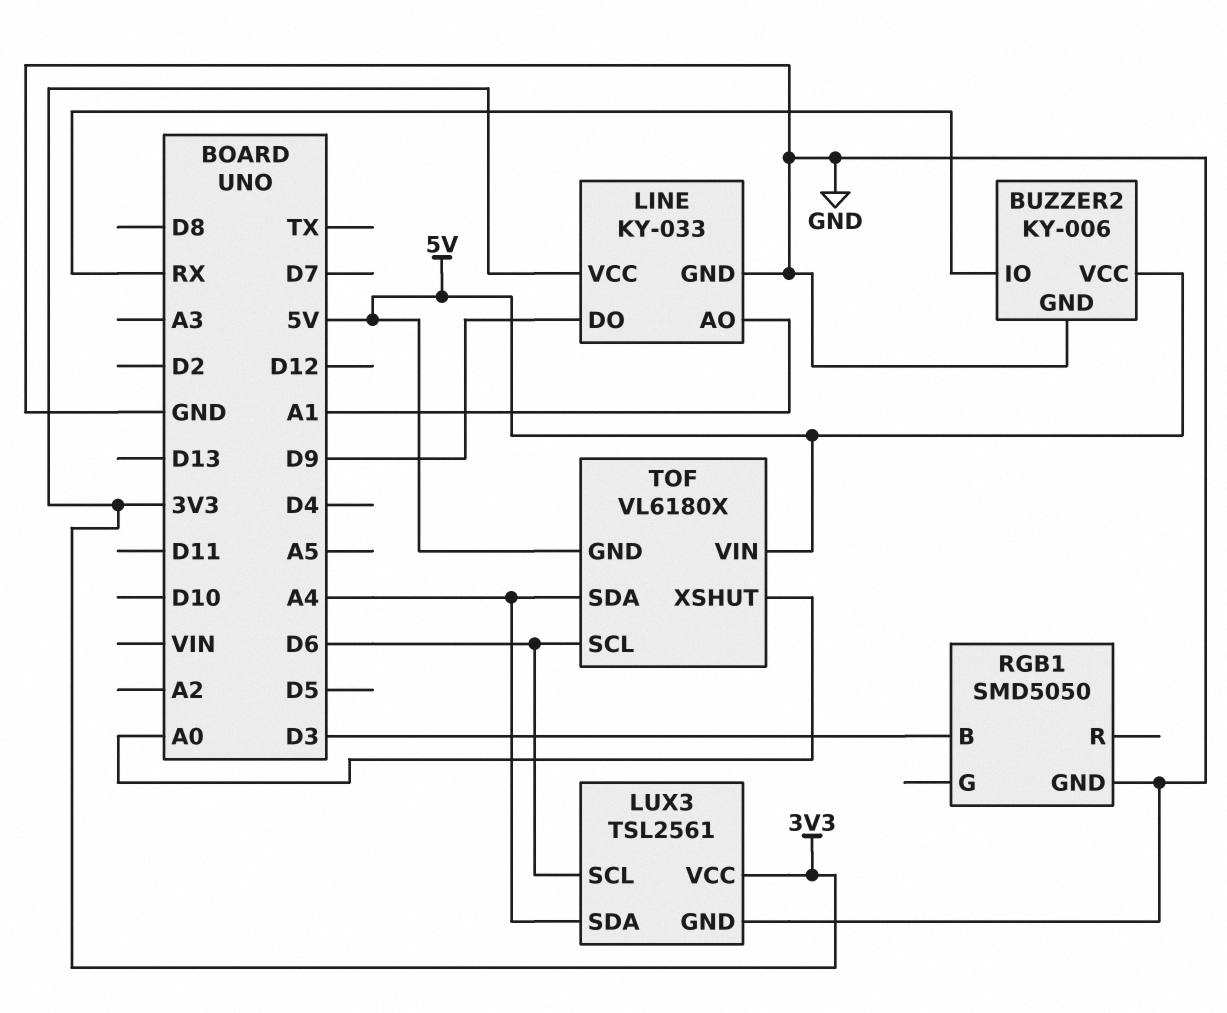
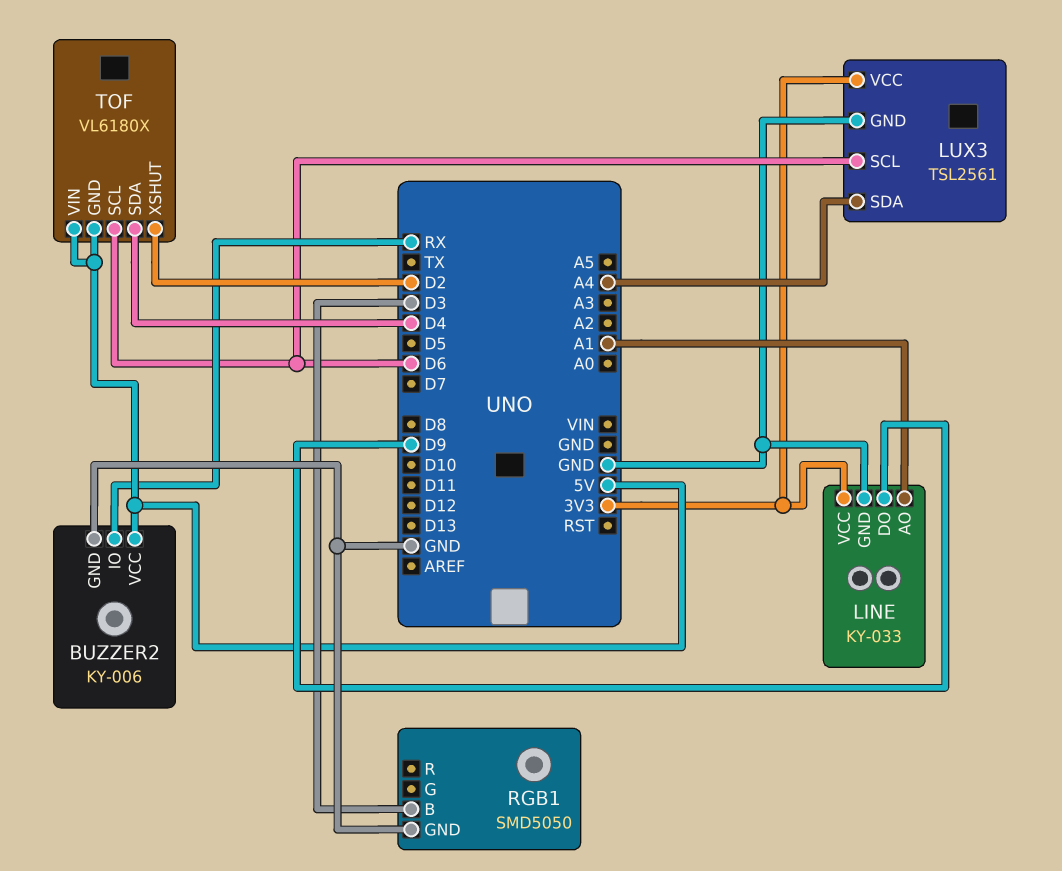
TOF pin SDA: A4 -> D4
TOF pin XSHUT: A0 -> D2

